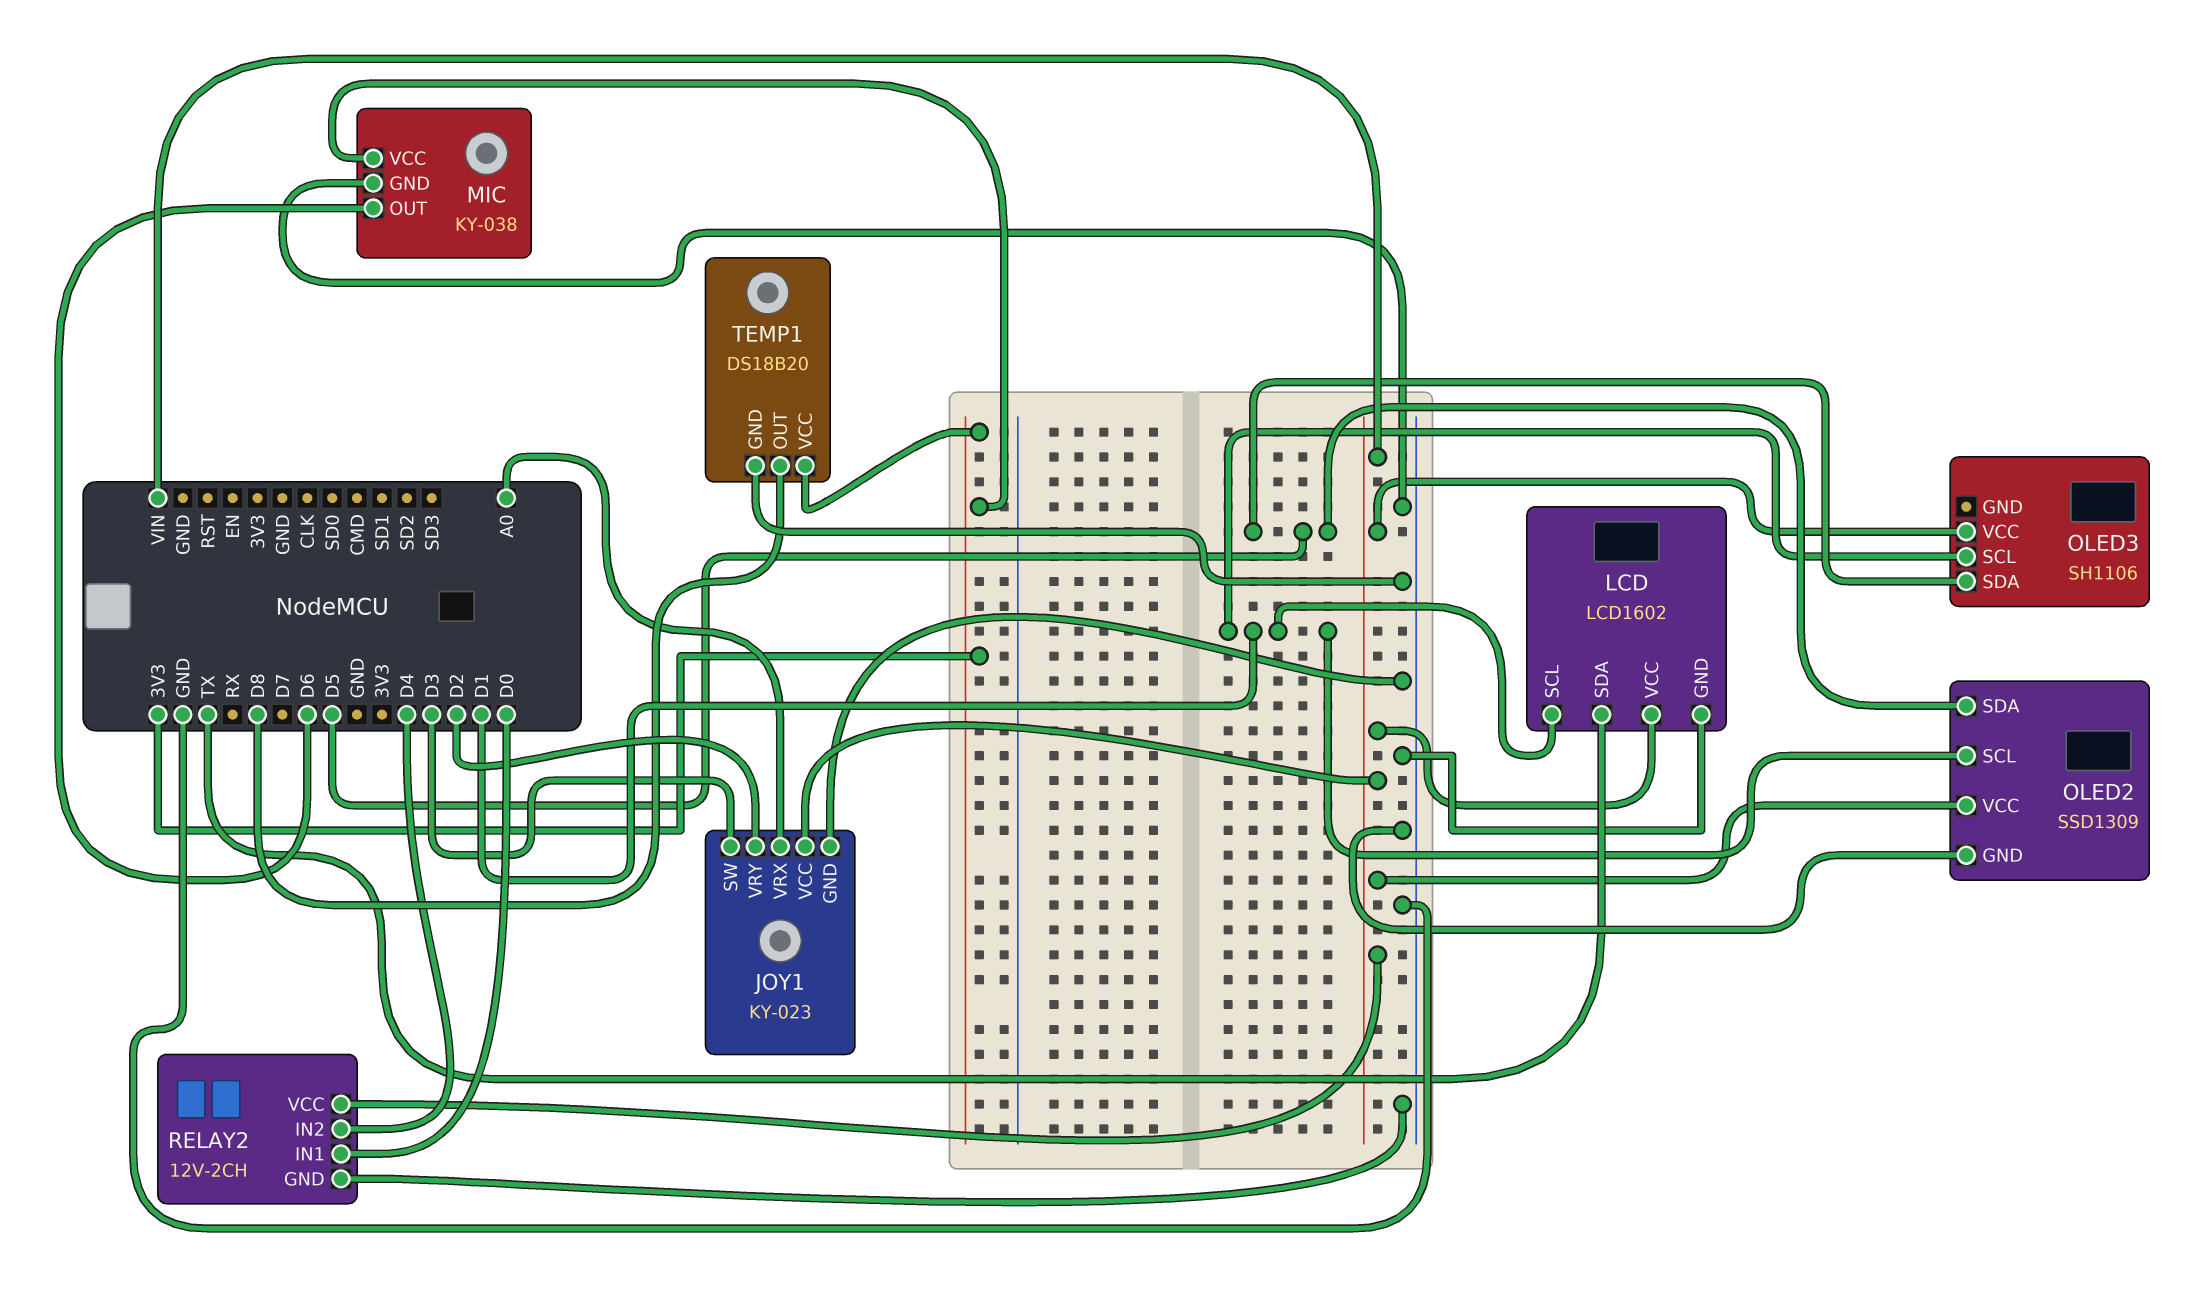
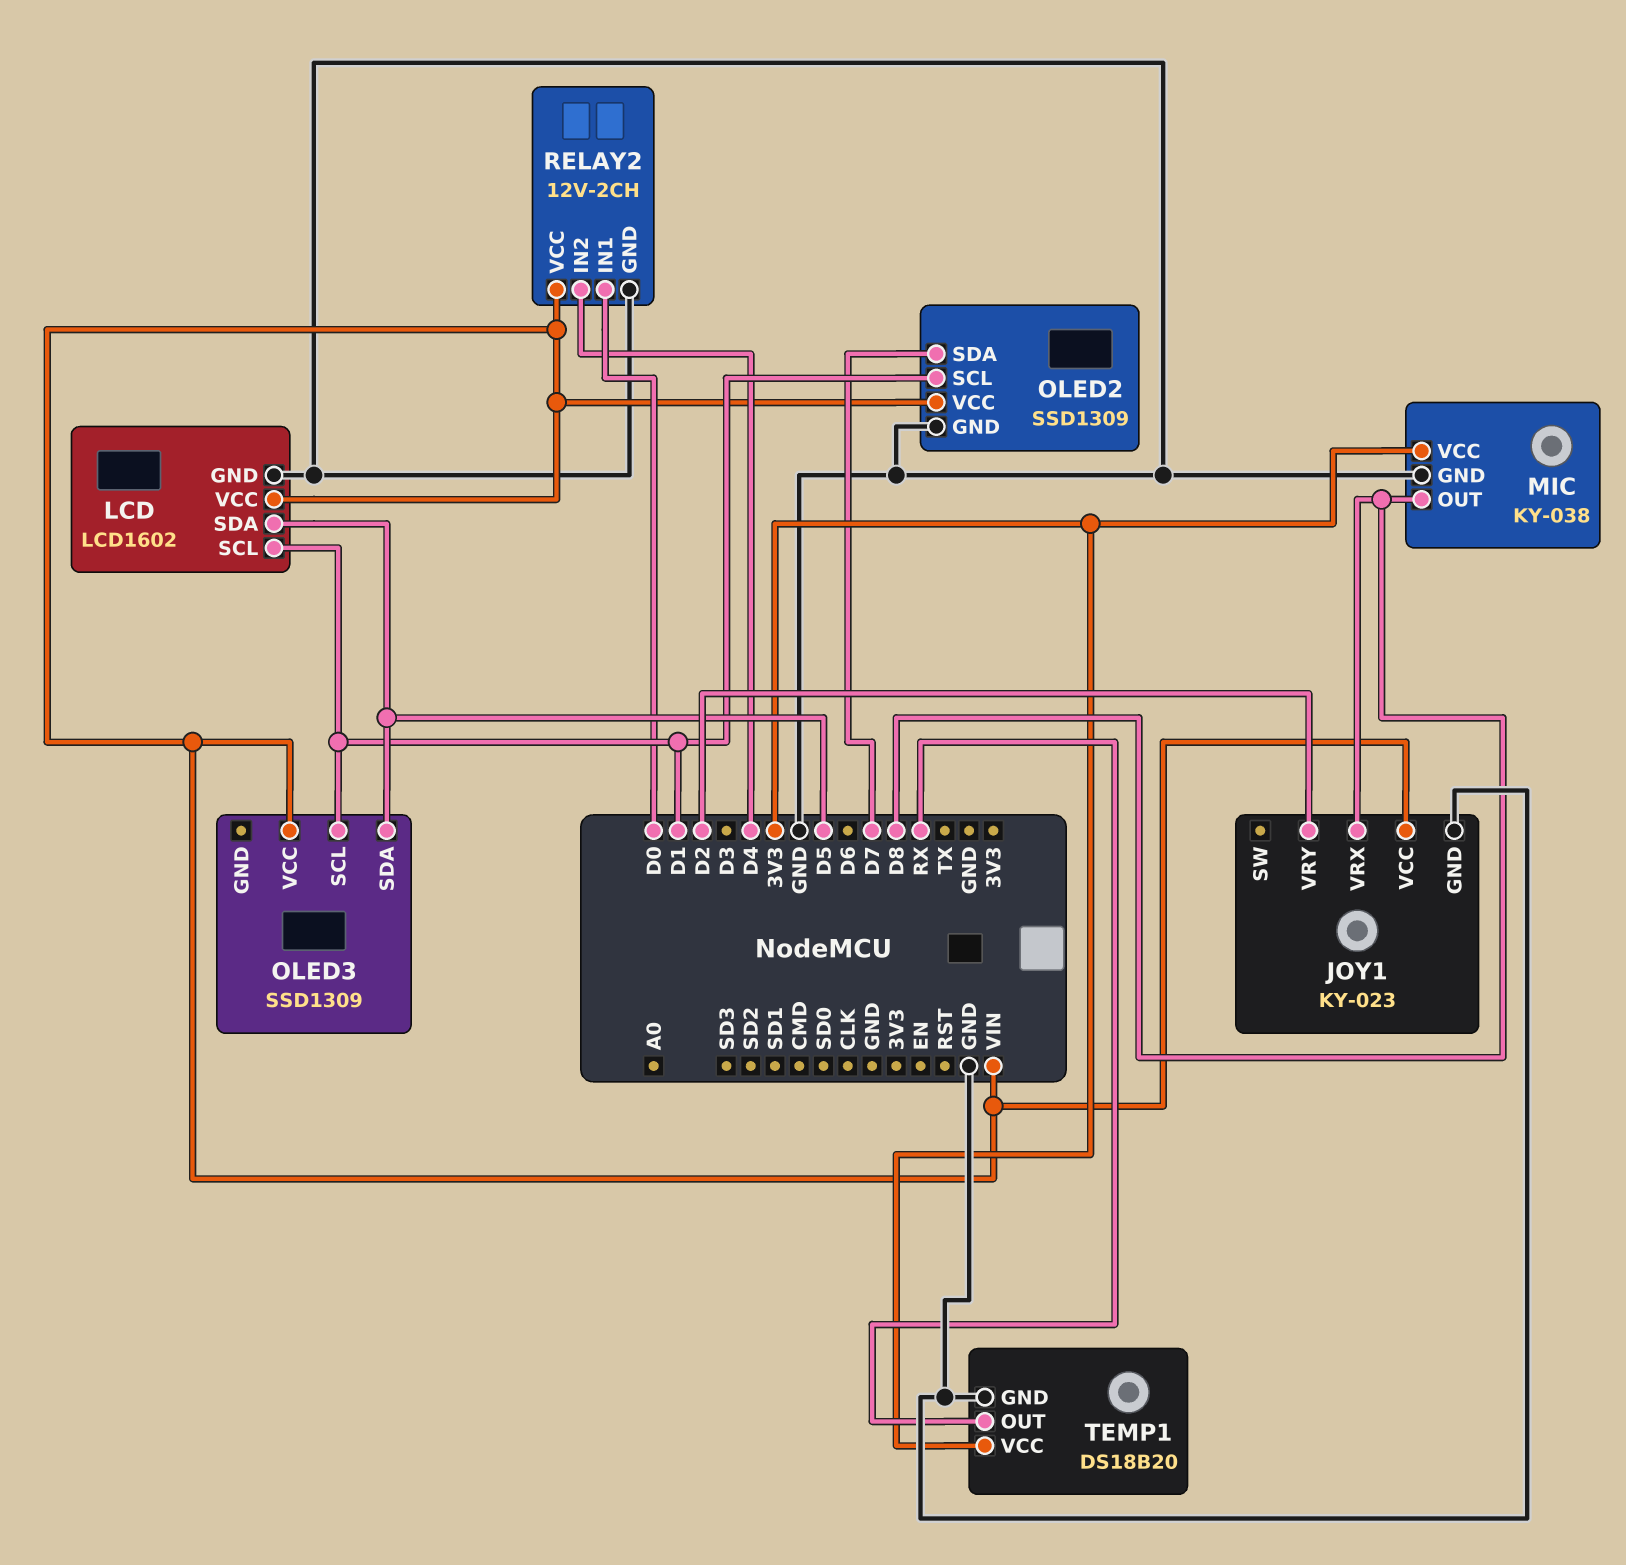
JOY1 pin SW: D3 -> none
JOY1 pin VRX: A0 -> D8
LCD pin SDA: TX -> D5
MIC pin OUT: D6 -> D8
OLED2 pin SDA: D5 -> D7
OLED3: SH1106 -> SSD1309
TEMP1 pin OUT: D8 -> RX

